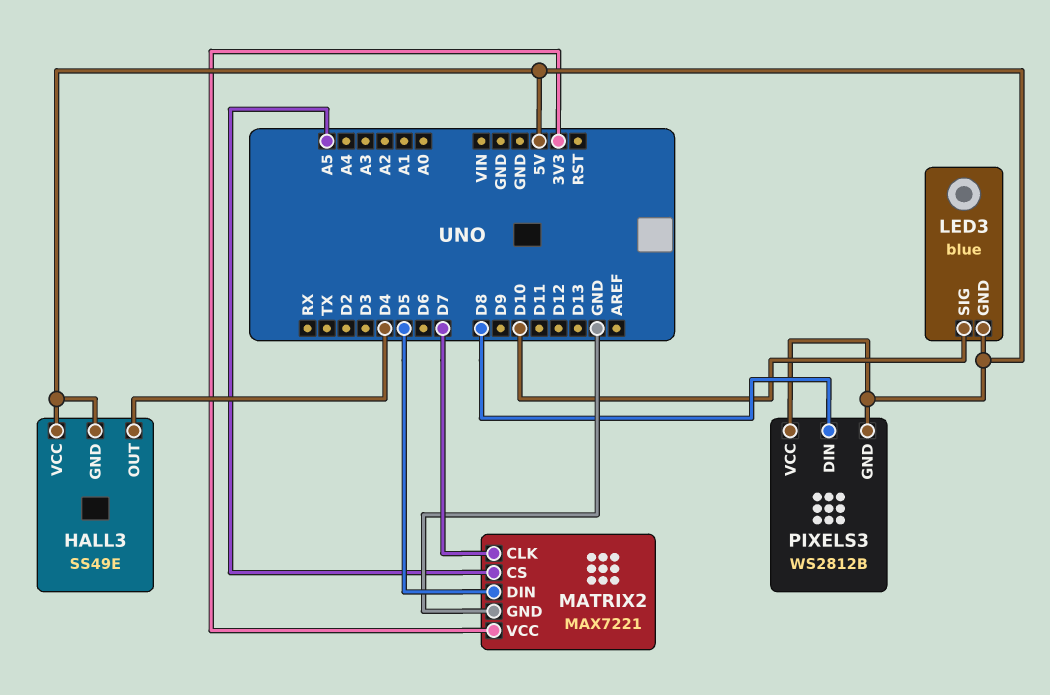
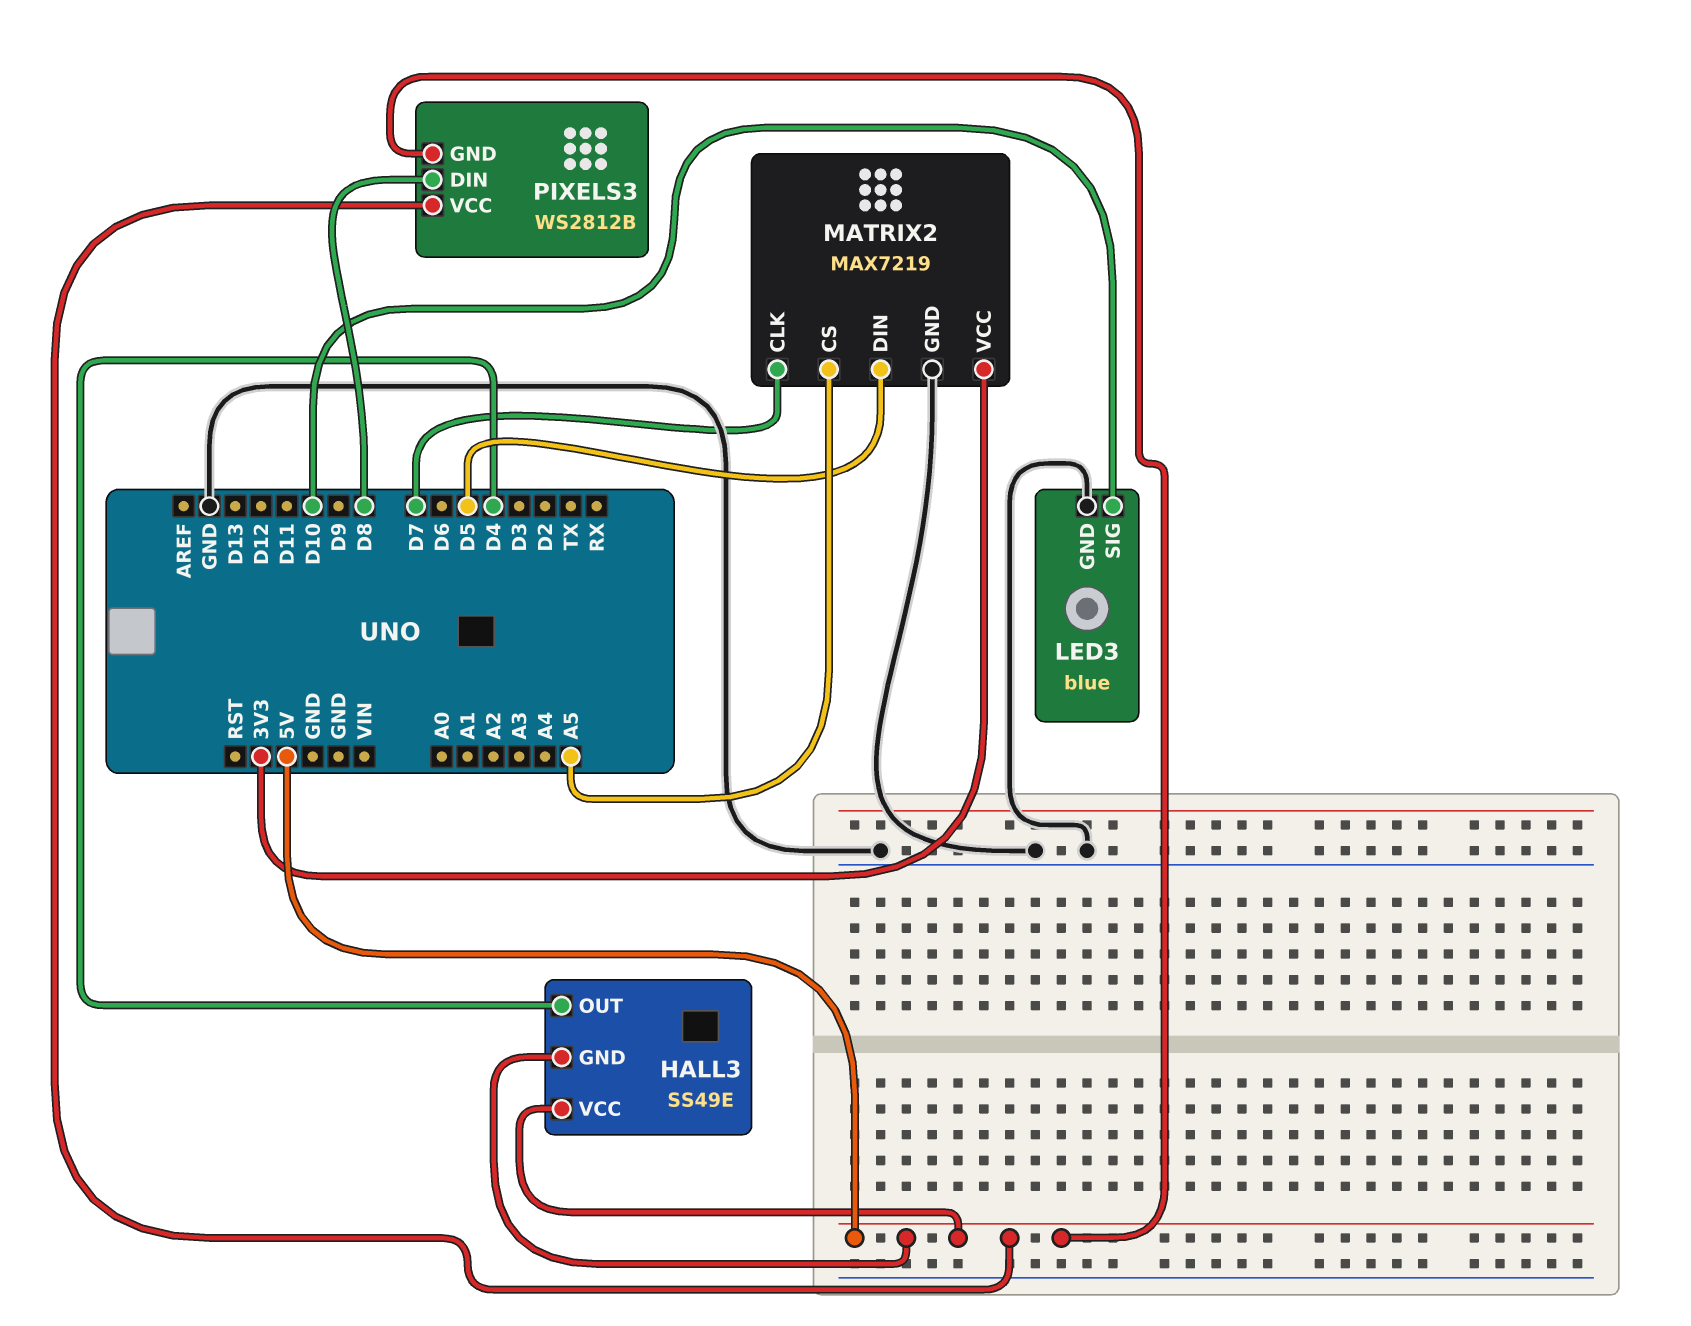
LED3 pin GND: 5V -> GND
MATRIX2: MAX7221 -> MAX7219

